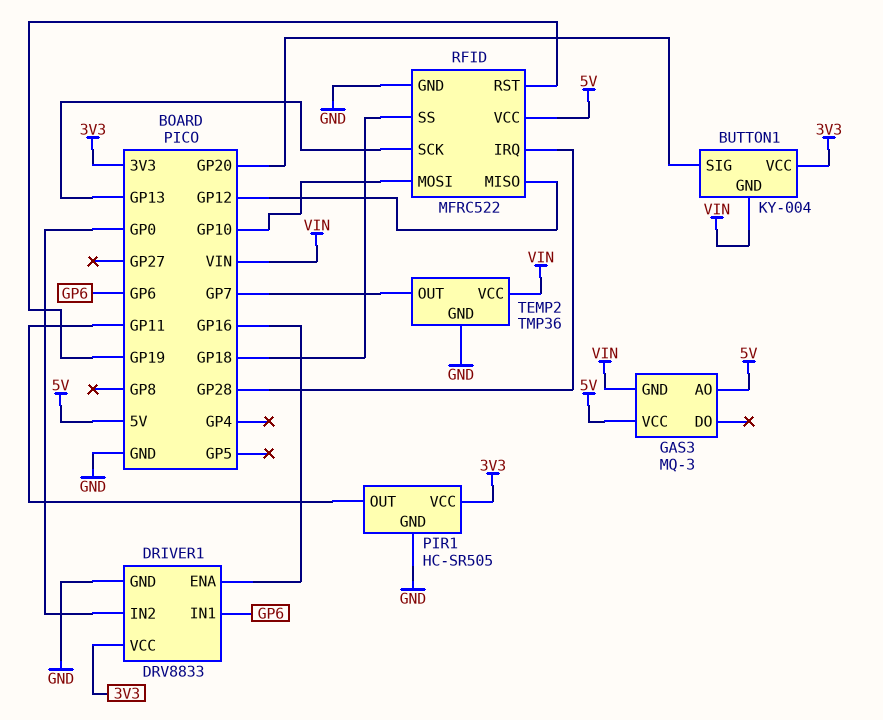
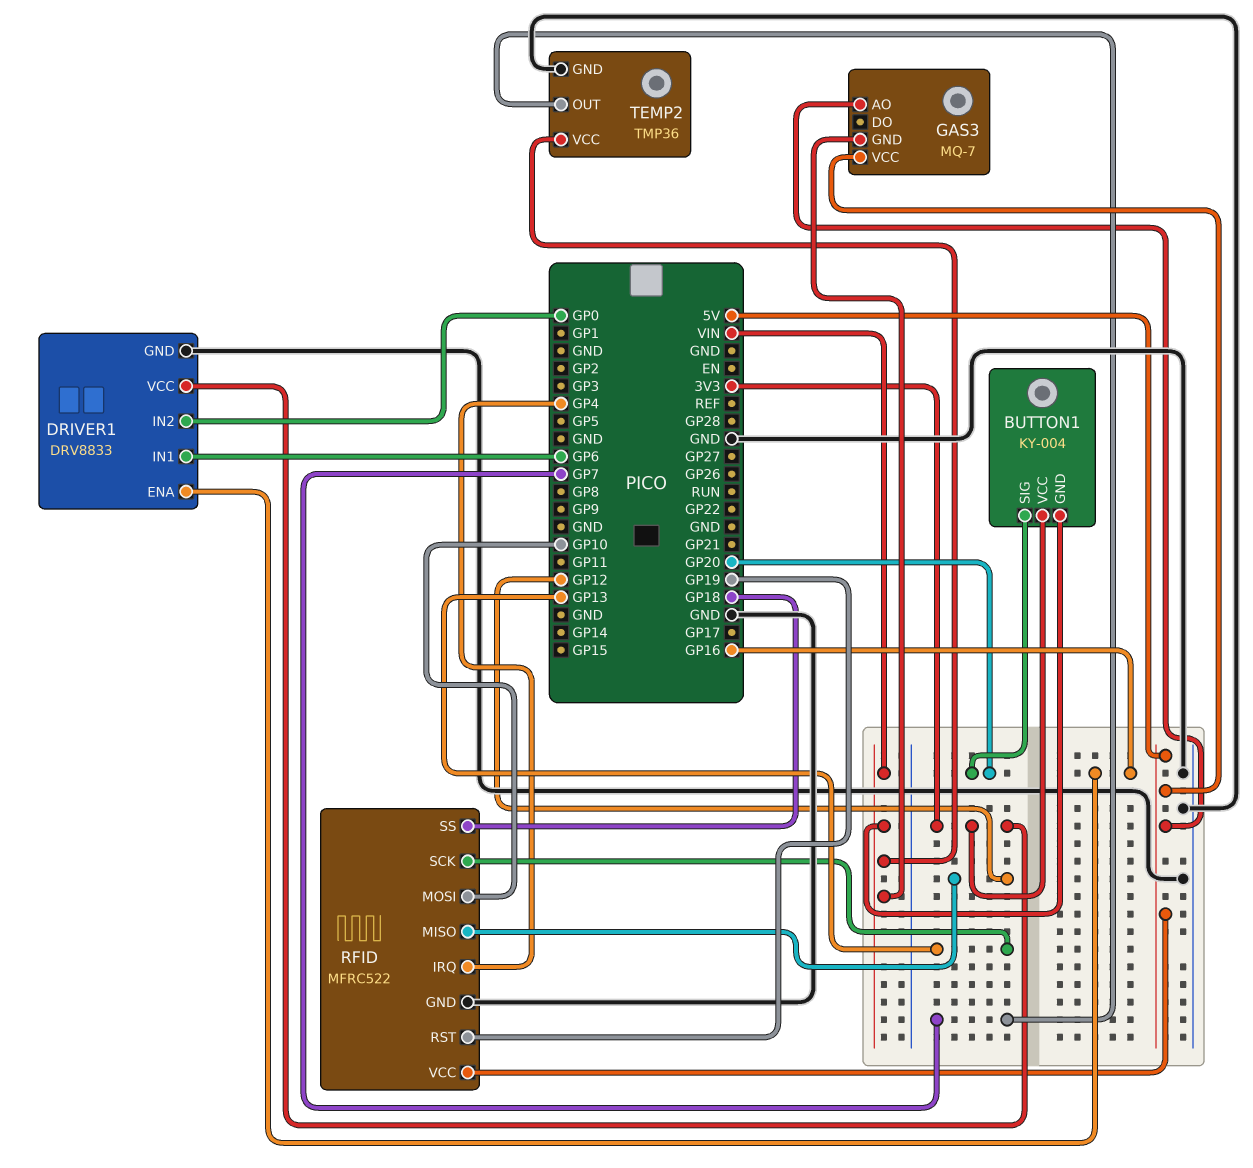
GAS3: MQ-3 -> MQ-7
PIR1: HC-SR505 -> none
PIR1 pin GND: GND -> none
PIR1 pin OUT: GP11 -> none
PIR1 pin VCC: 3V3 -> none
RFID pin IRQ: GP28 -> GP4

